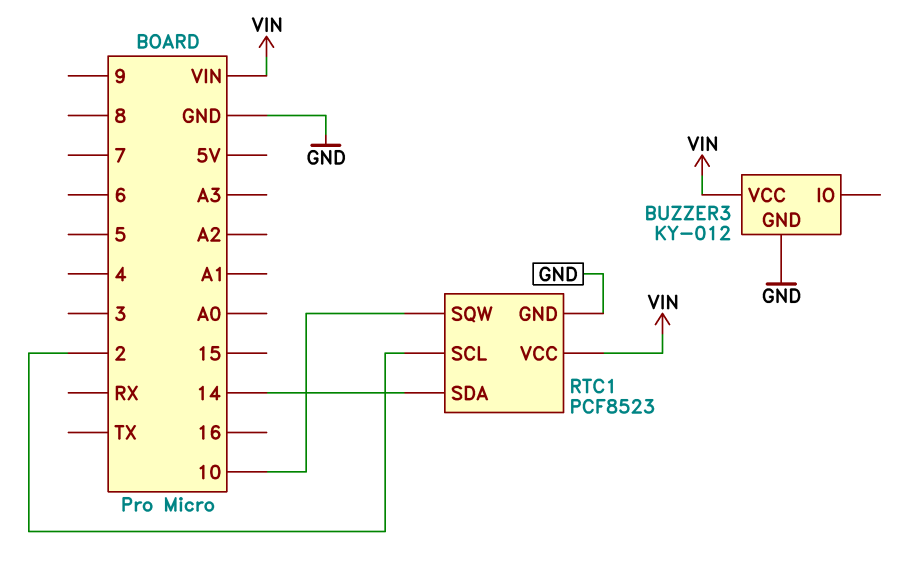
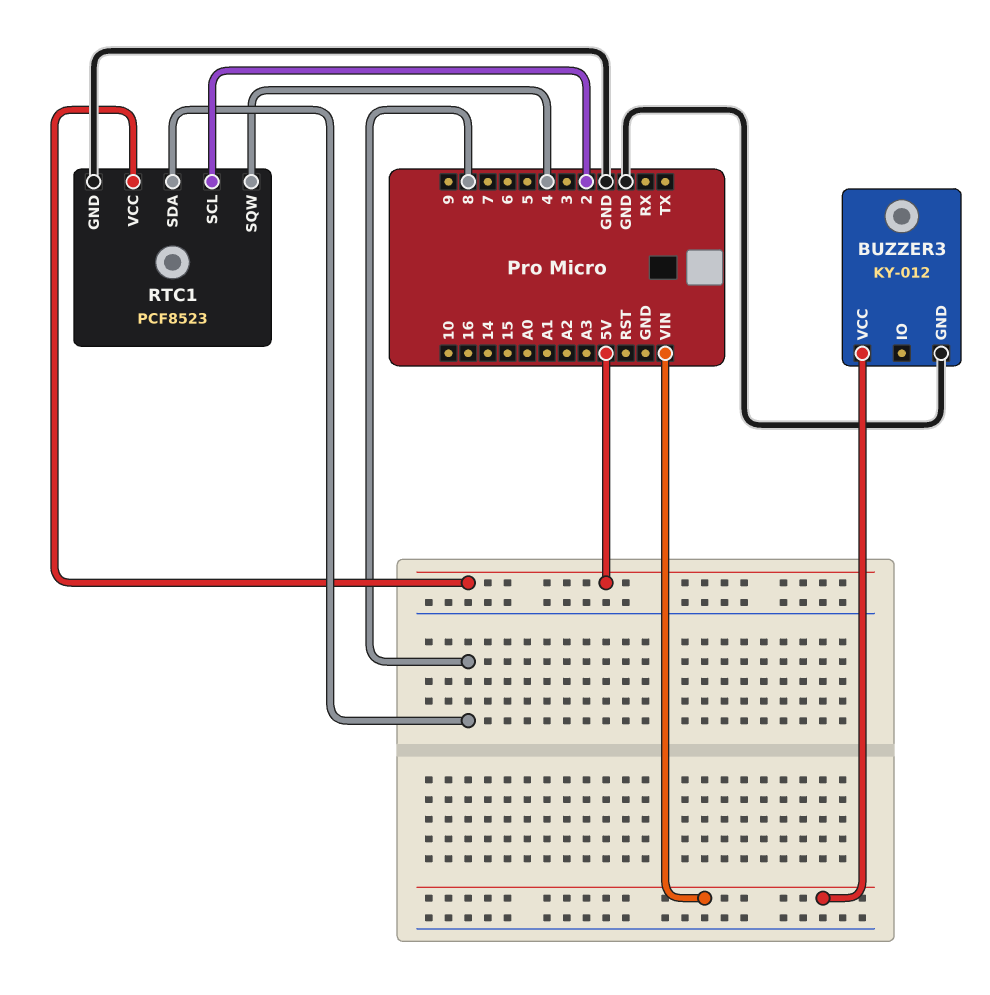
RTC1 pin SDA: 14 -> 8
RTC1 pin SQW: 10 -> 4
RTC1 pin VCC: VIN -> 5V

